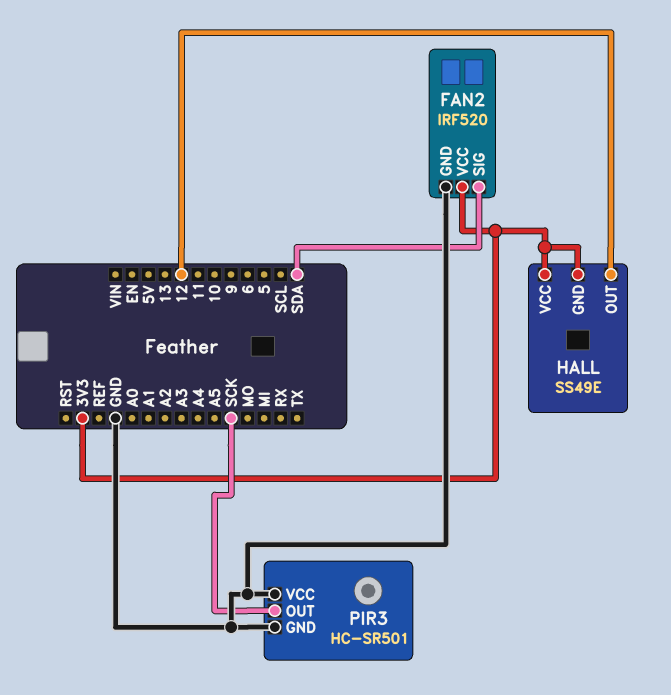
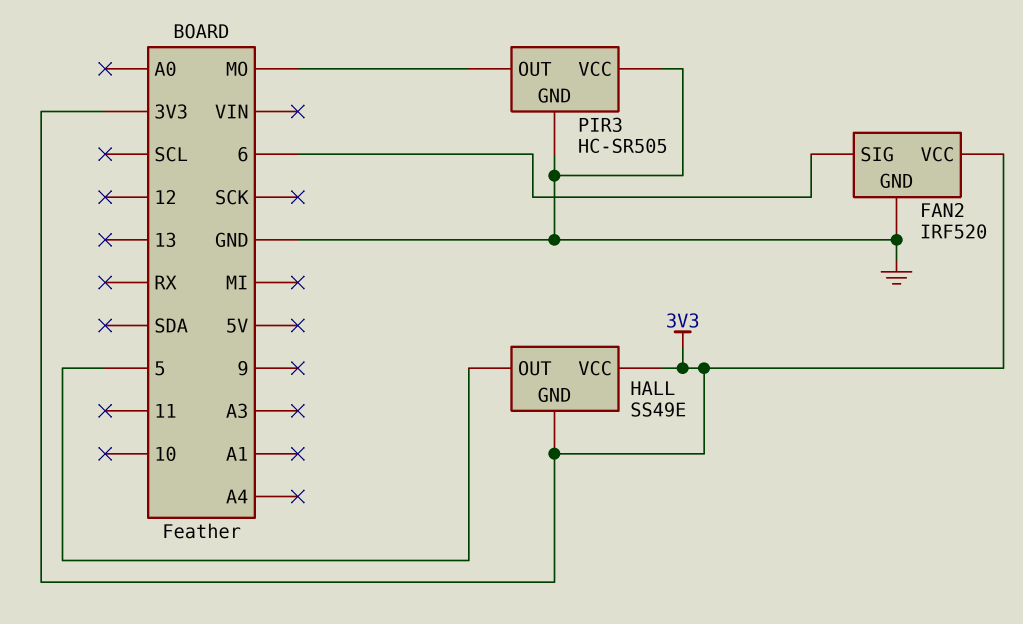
FAN2 pin SIG: SDA -> 6
HALL pin OUT: 12 -> 5
PIR3: HC-SR501 -> HC-SR505
PIR3 pin OUT: SCK -> MO

